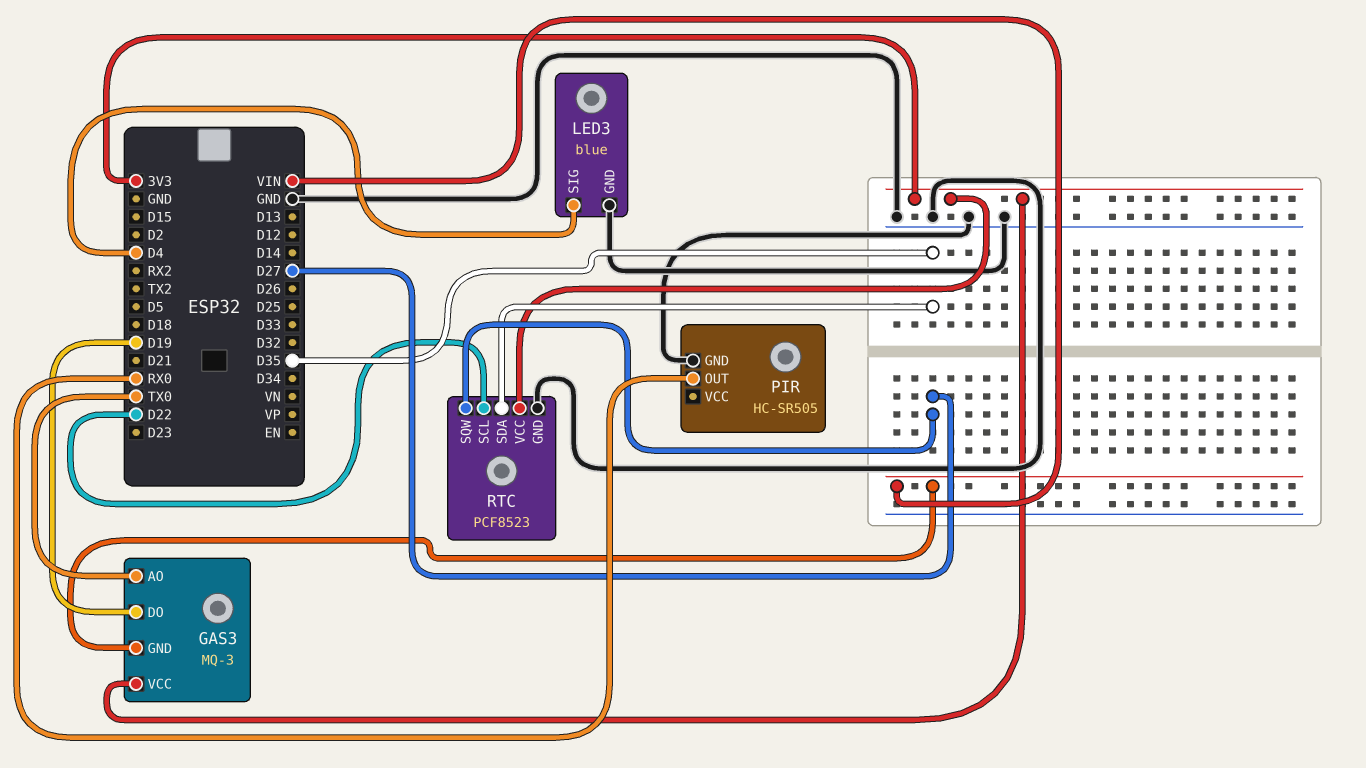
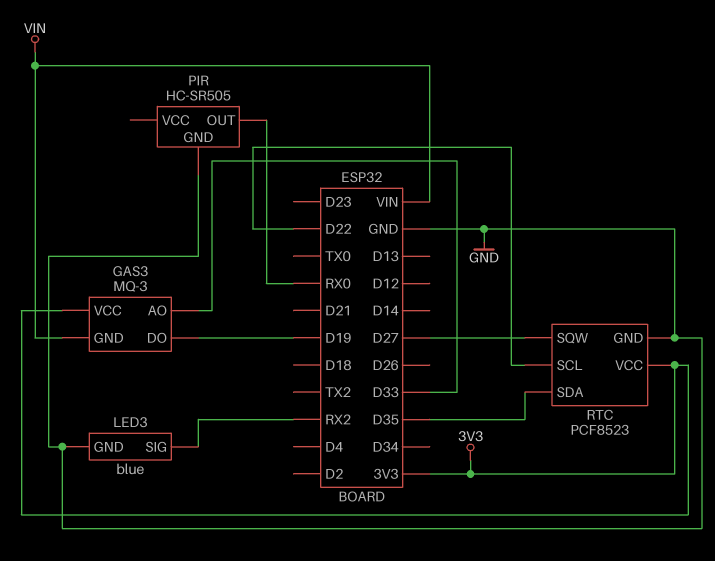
GAS3 pin AO: TX0 -> D33
LED3 pin SIG: D4 -> RX2

